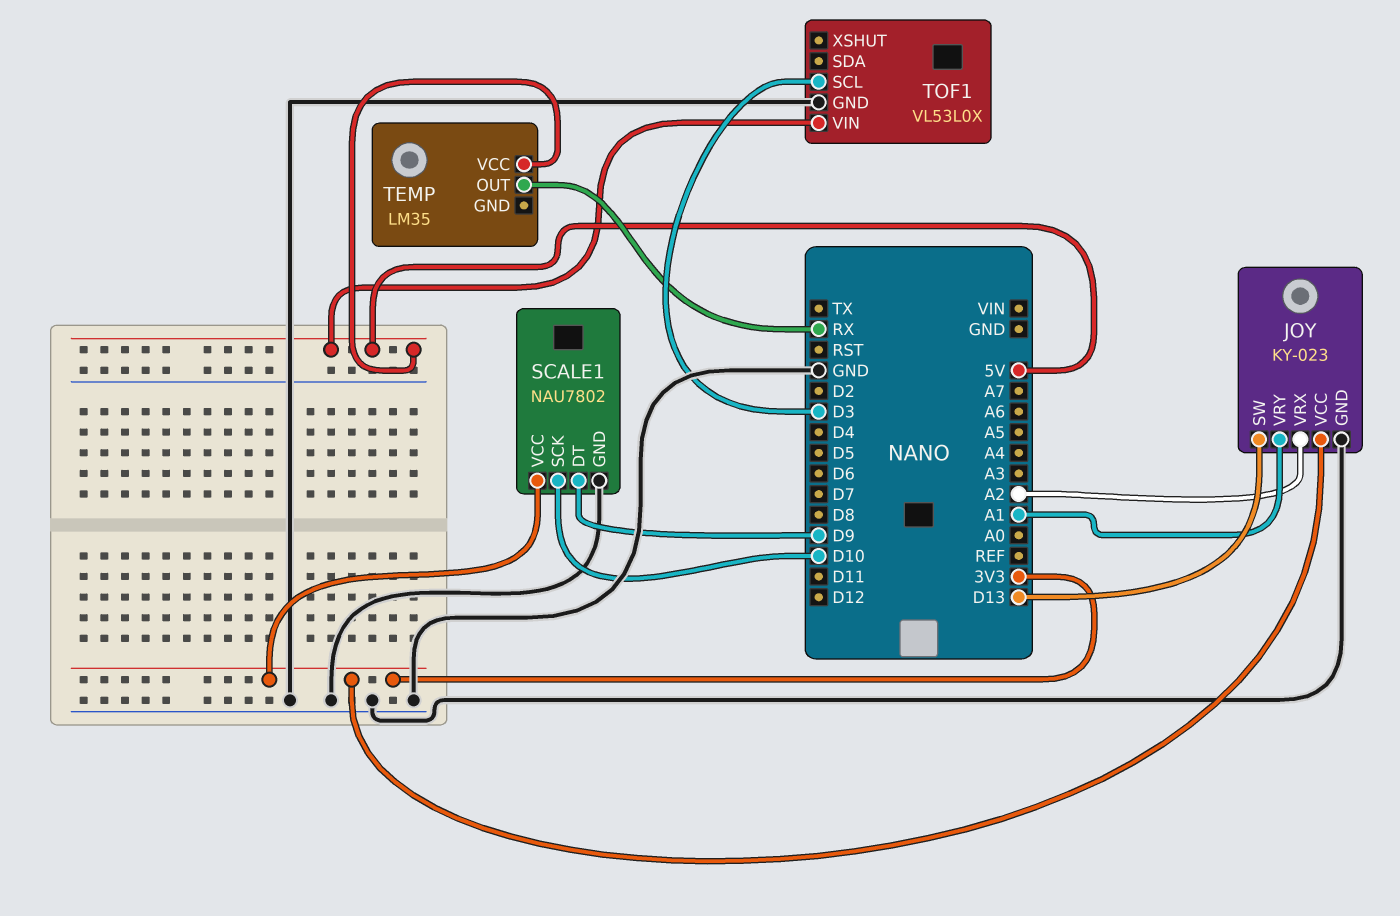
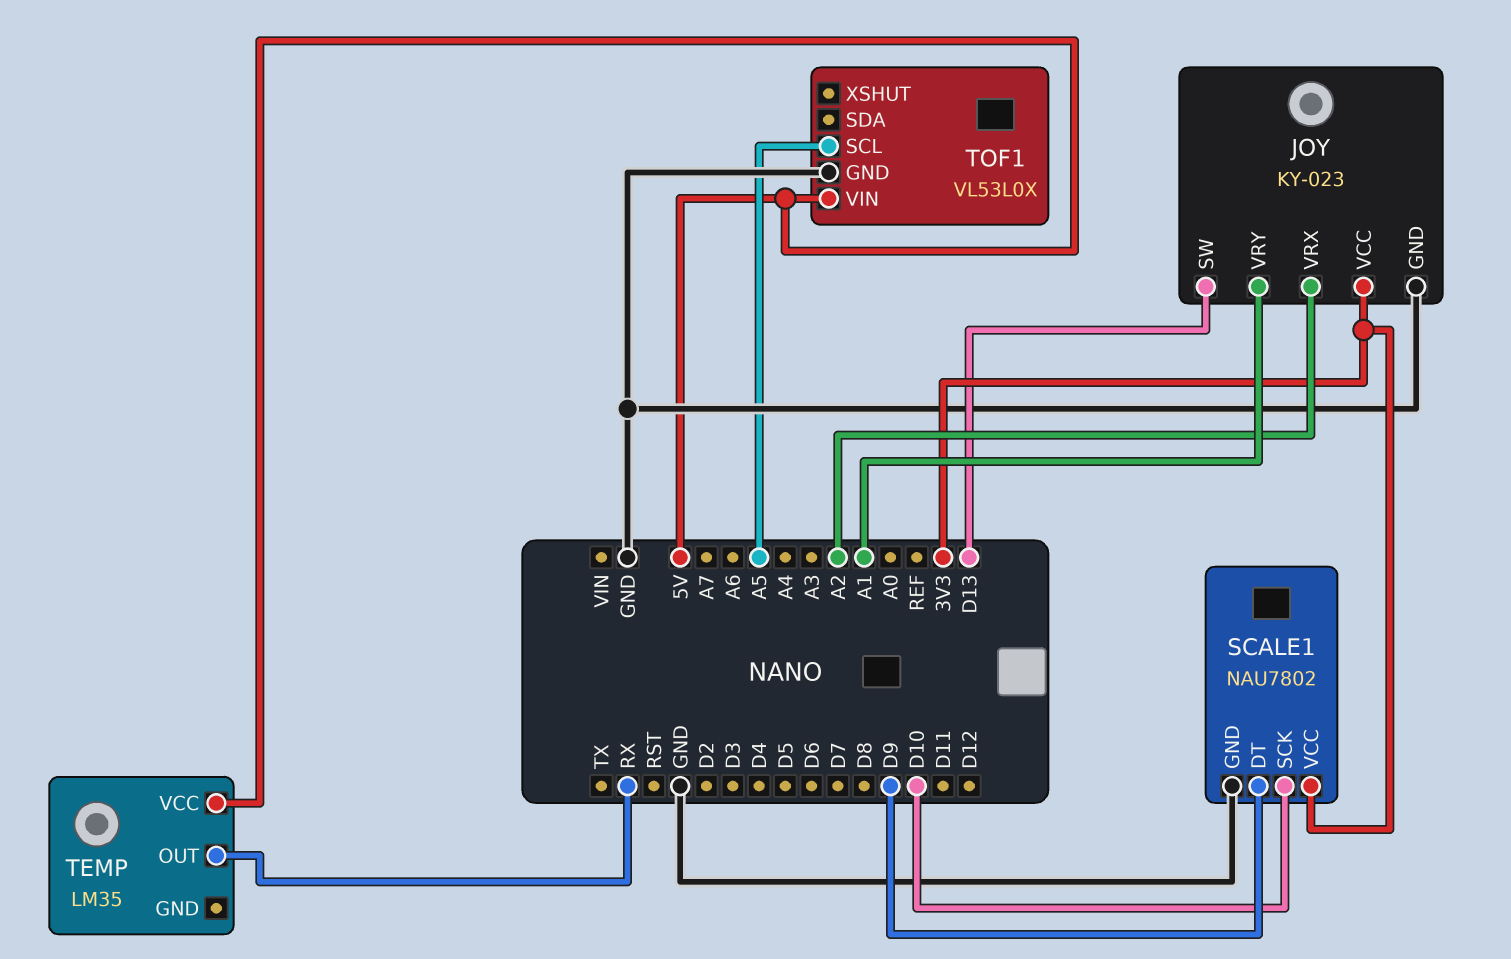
TOF1 pin SCL: D3 -> A5

